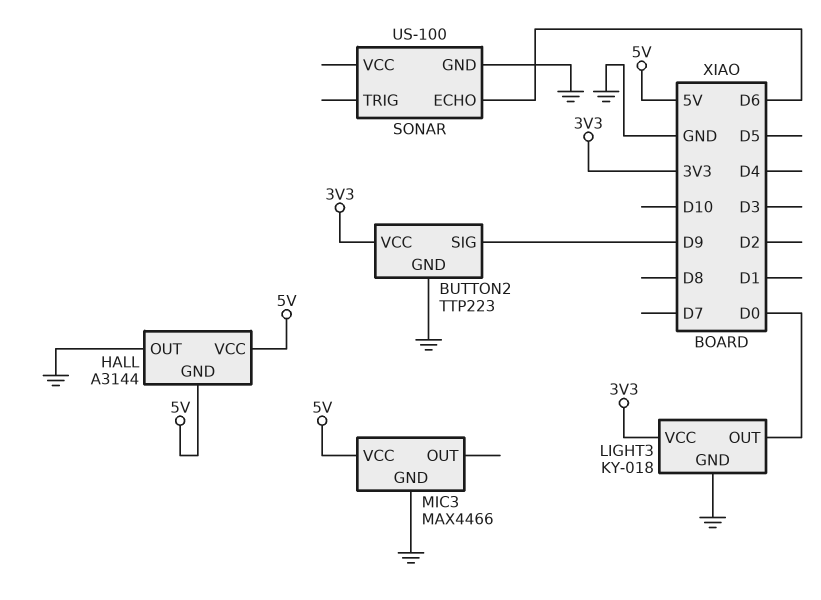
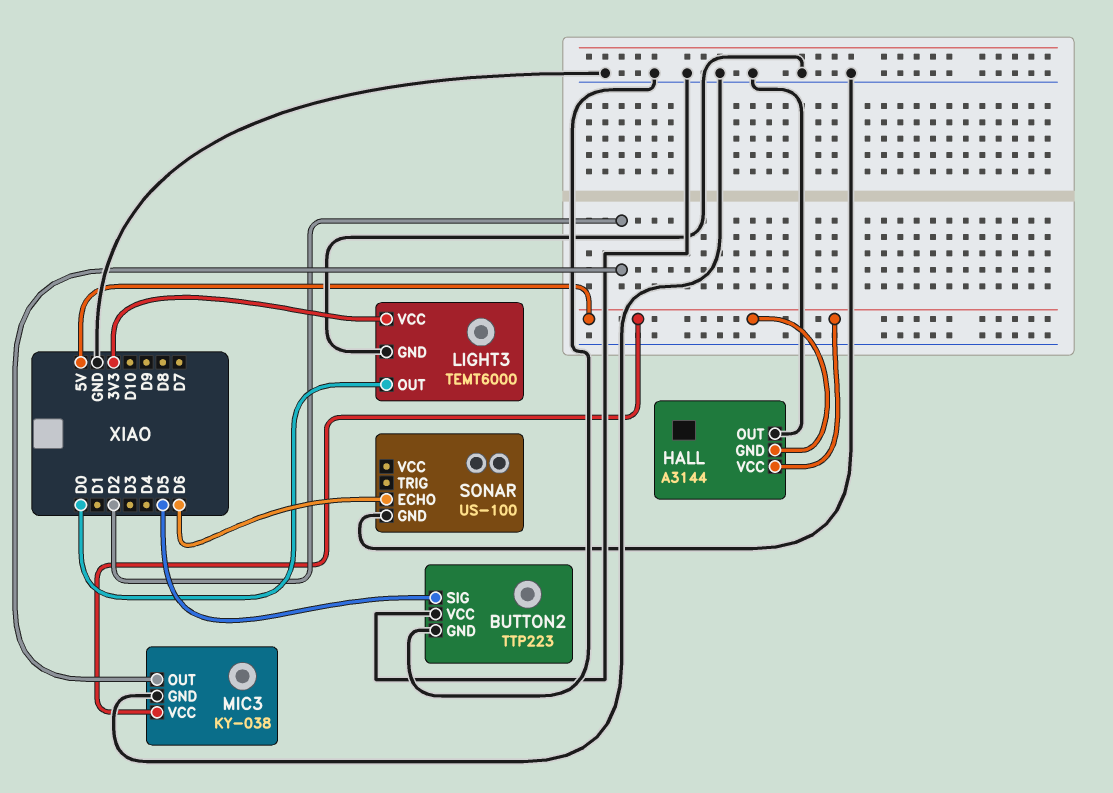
BUTTON2 pin SIG: D9 -> D5
BUTTON2 pin VCC: 3V3 -> GND
LIGHT3: KY-018 -> TEMT6000
MIC3: MAX4466 -> KY-038
MIC3 pin OUT: none -> D2

